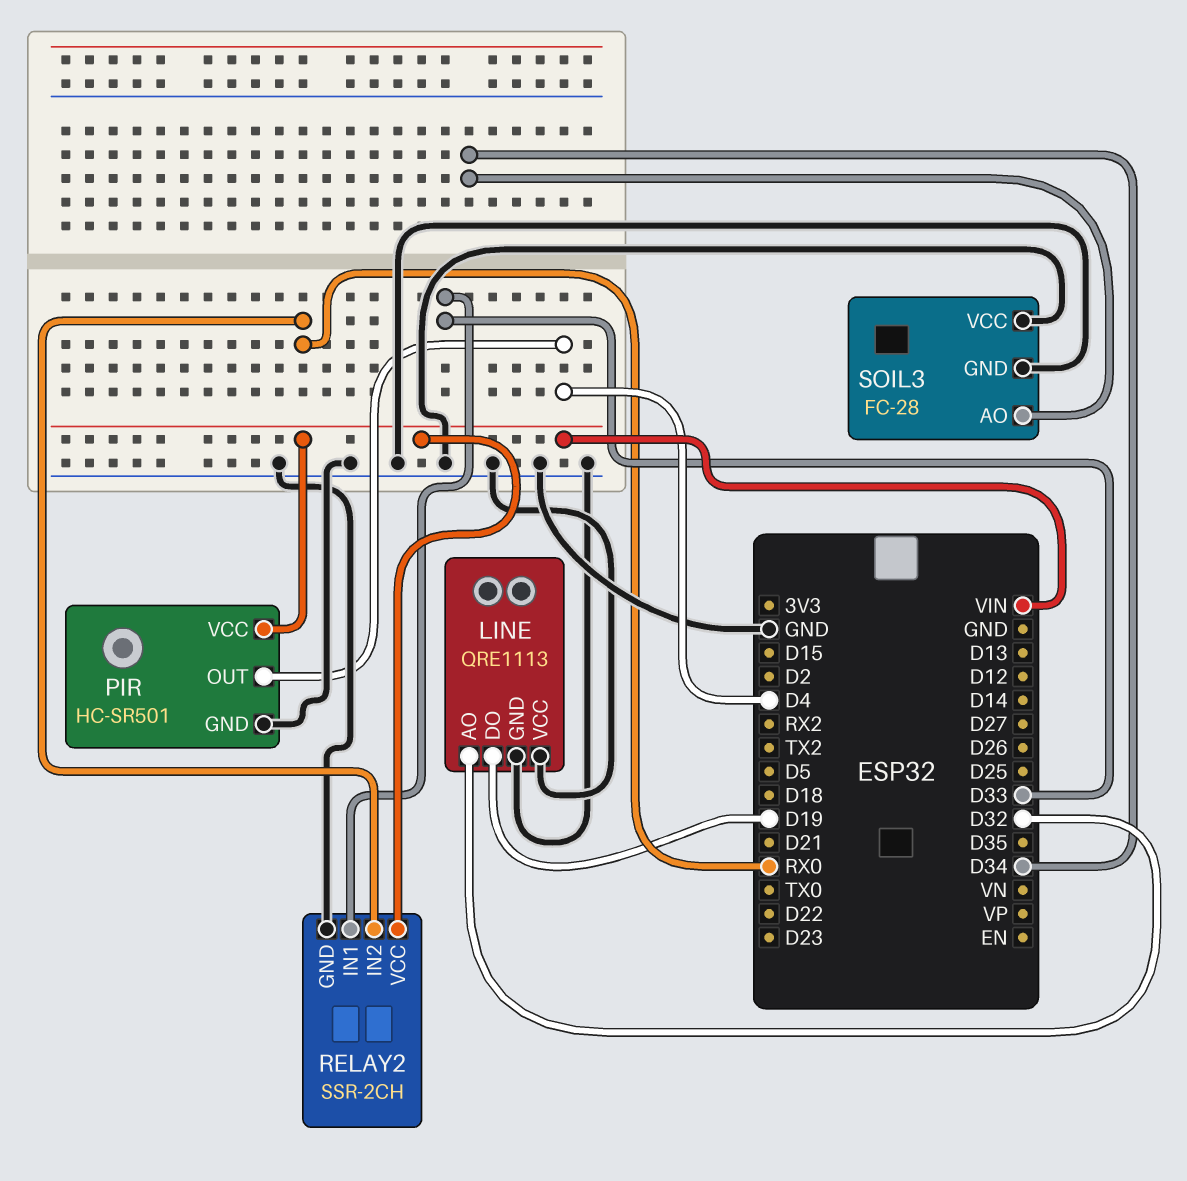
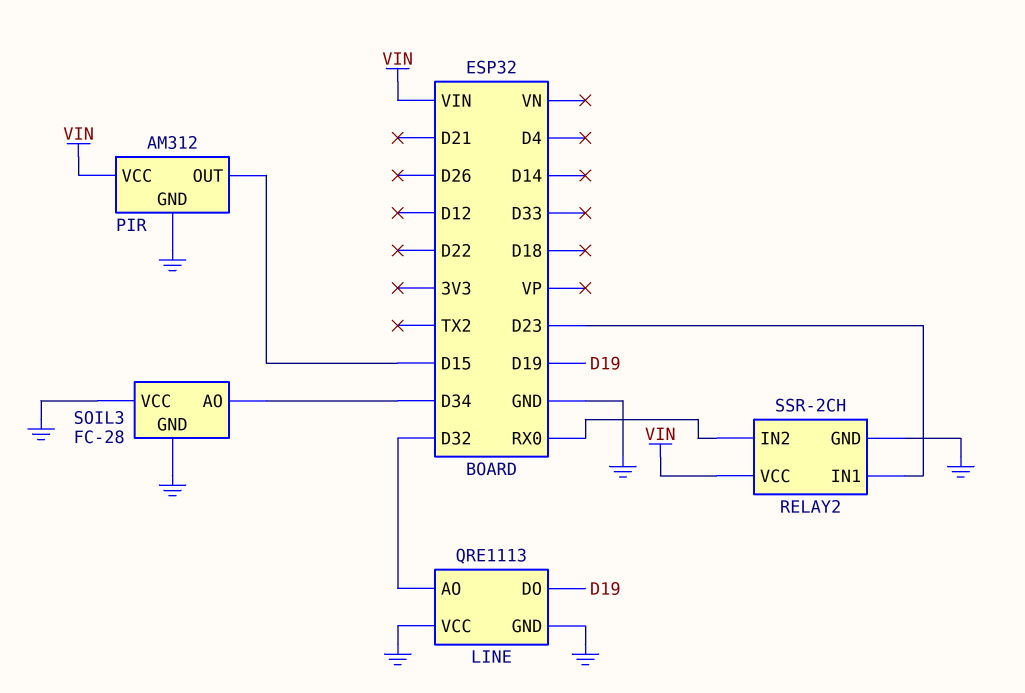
PIR: HC-SR501 -> AM312
PIR pin OUT: D4 -> D15
RELAY2 pin IN1: D33 -> D23

